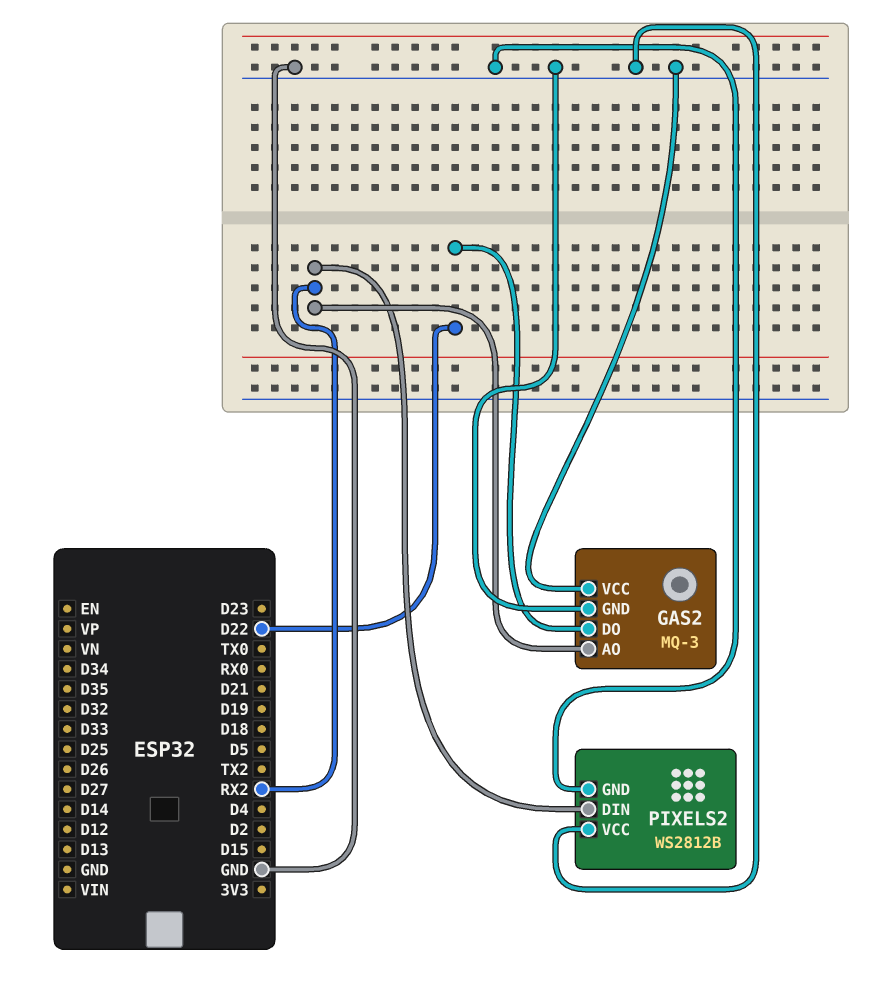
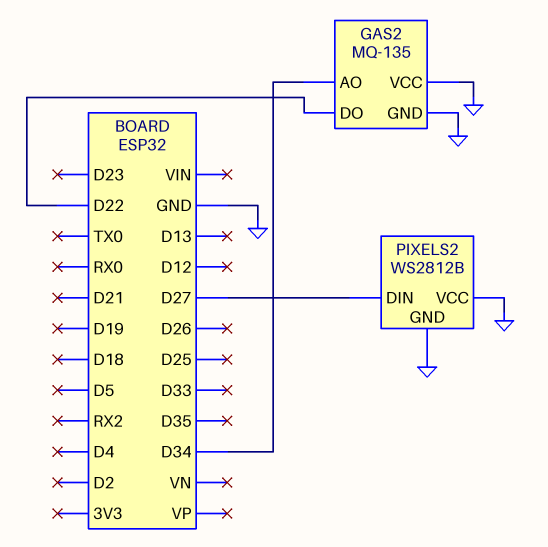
GAS2: MQ-3 -> MQ-135
GAS2 pin AO: RX2 -> D34
PIXELS2 pin DIN: RX2 -> D27

